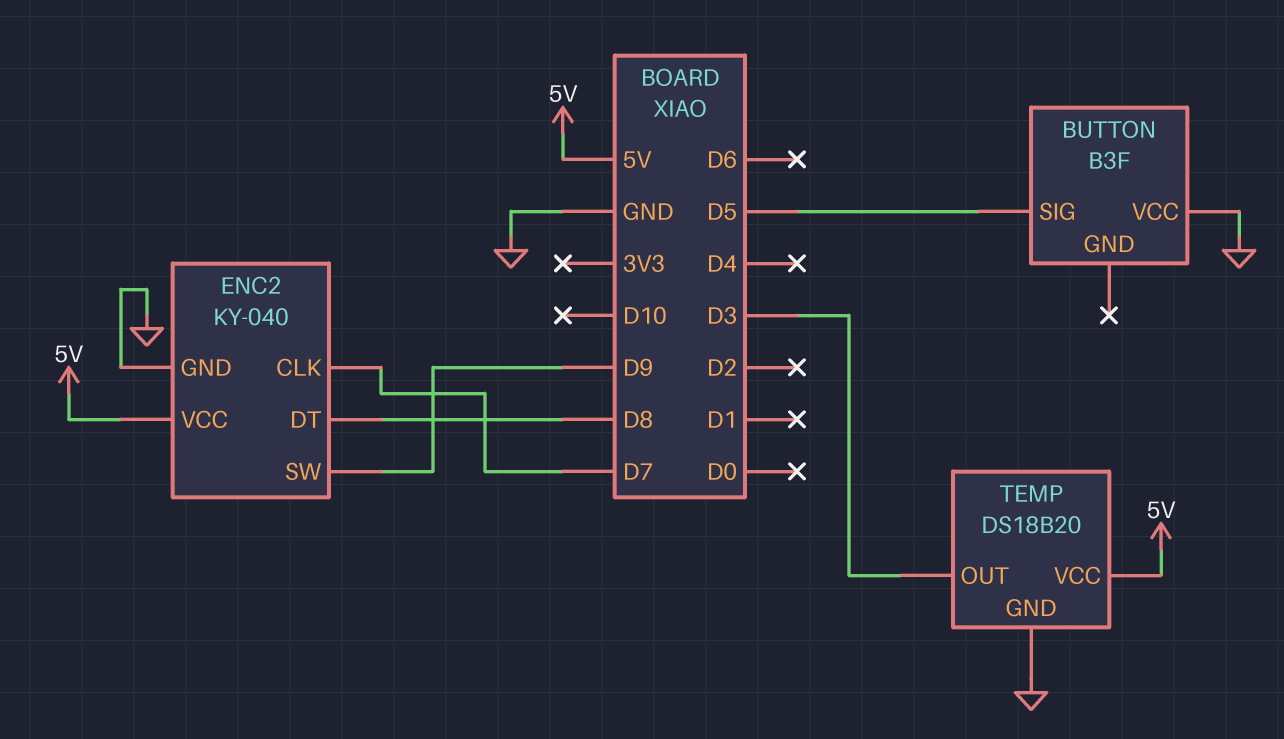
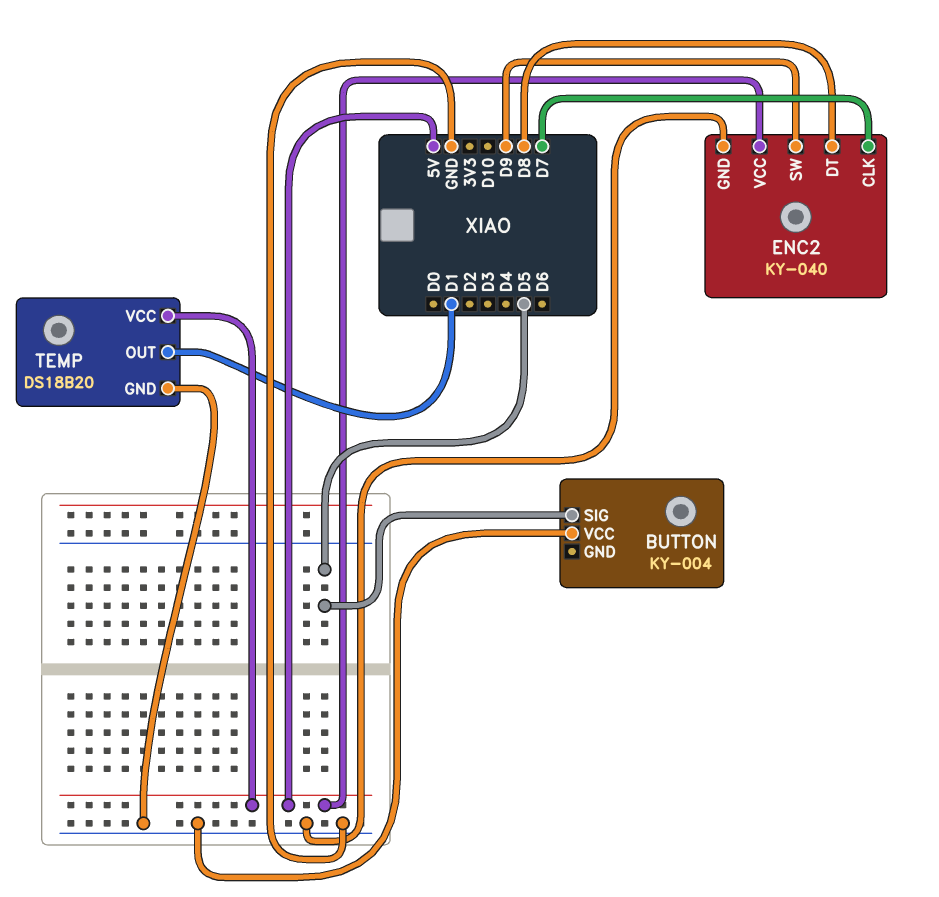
BUTTON: B3F -> KY-004
TEMP pin OUT: D3 -> D1

